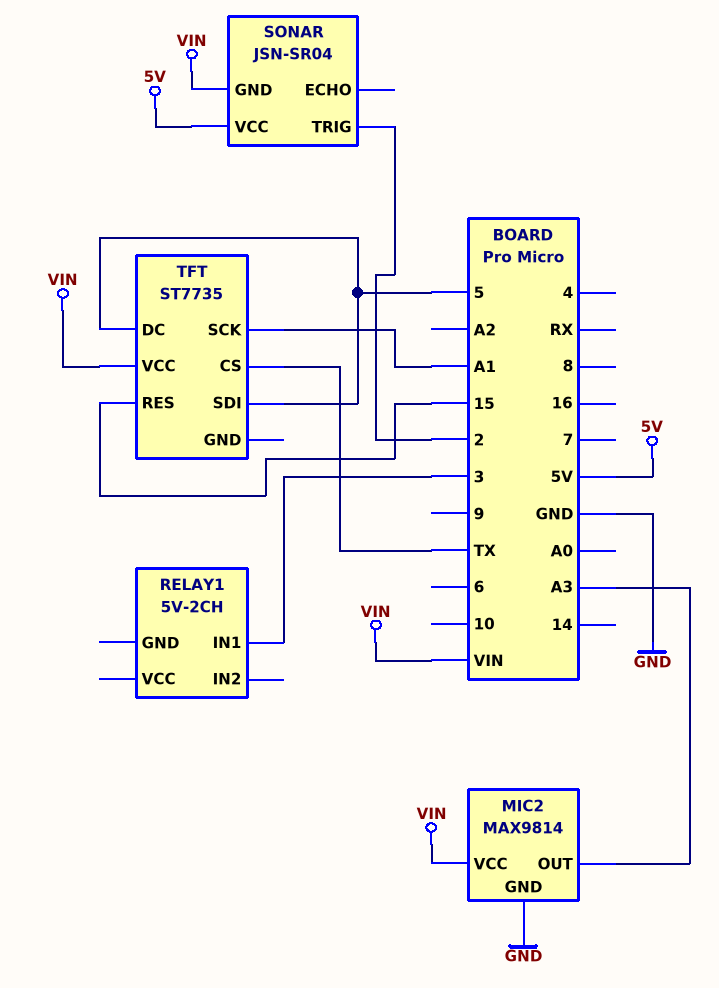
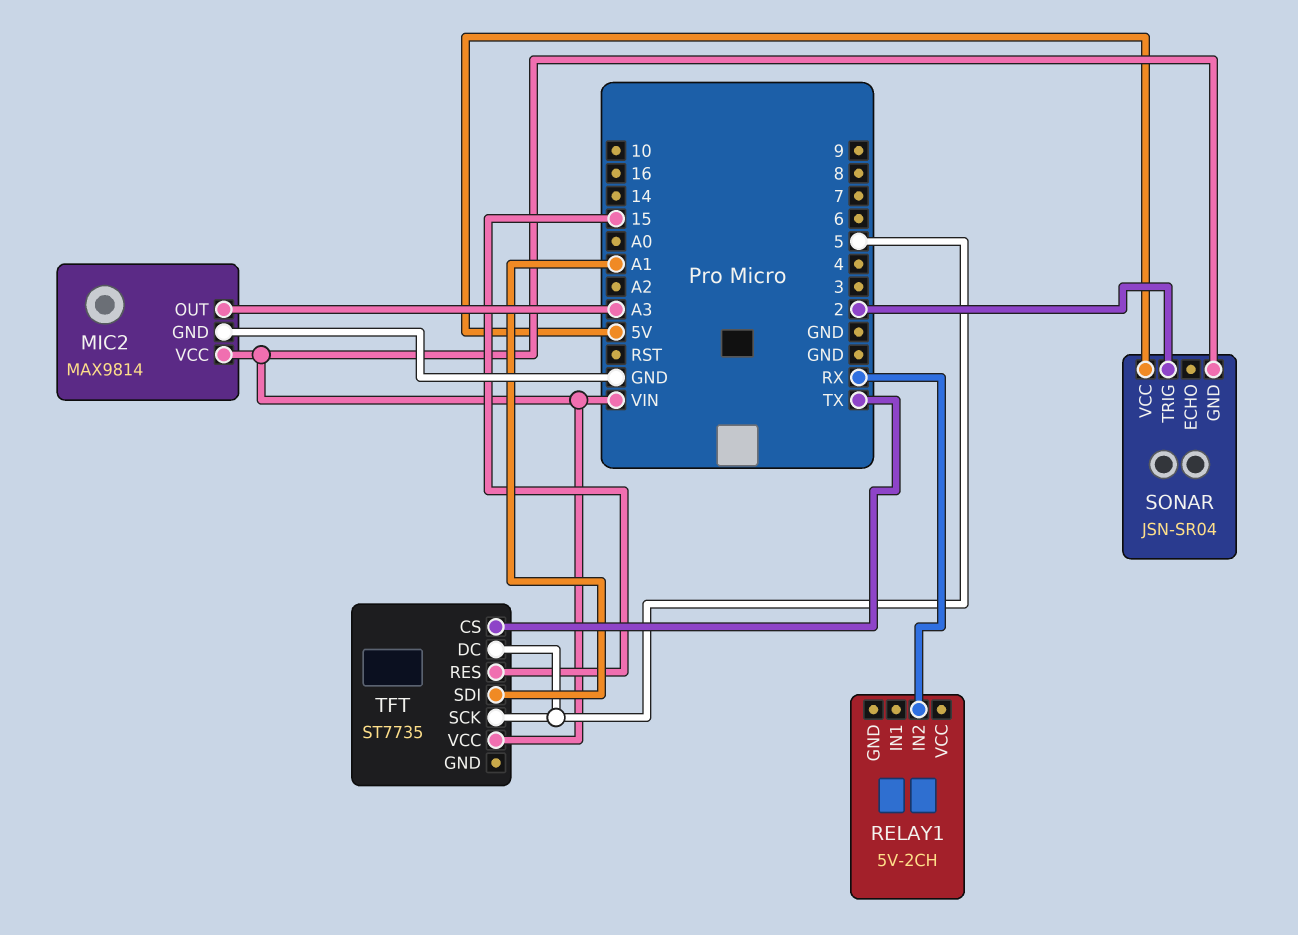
RELAY1 pin IN1: 3 -> none
RELAY1 pin IN2: none -> RX
TFT pin SCK: A1 -> 5
TFT pin SDI: 5 -> A1

